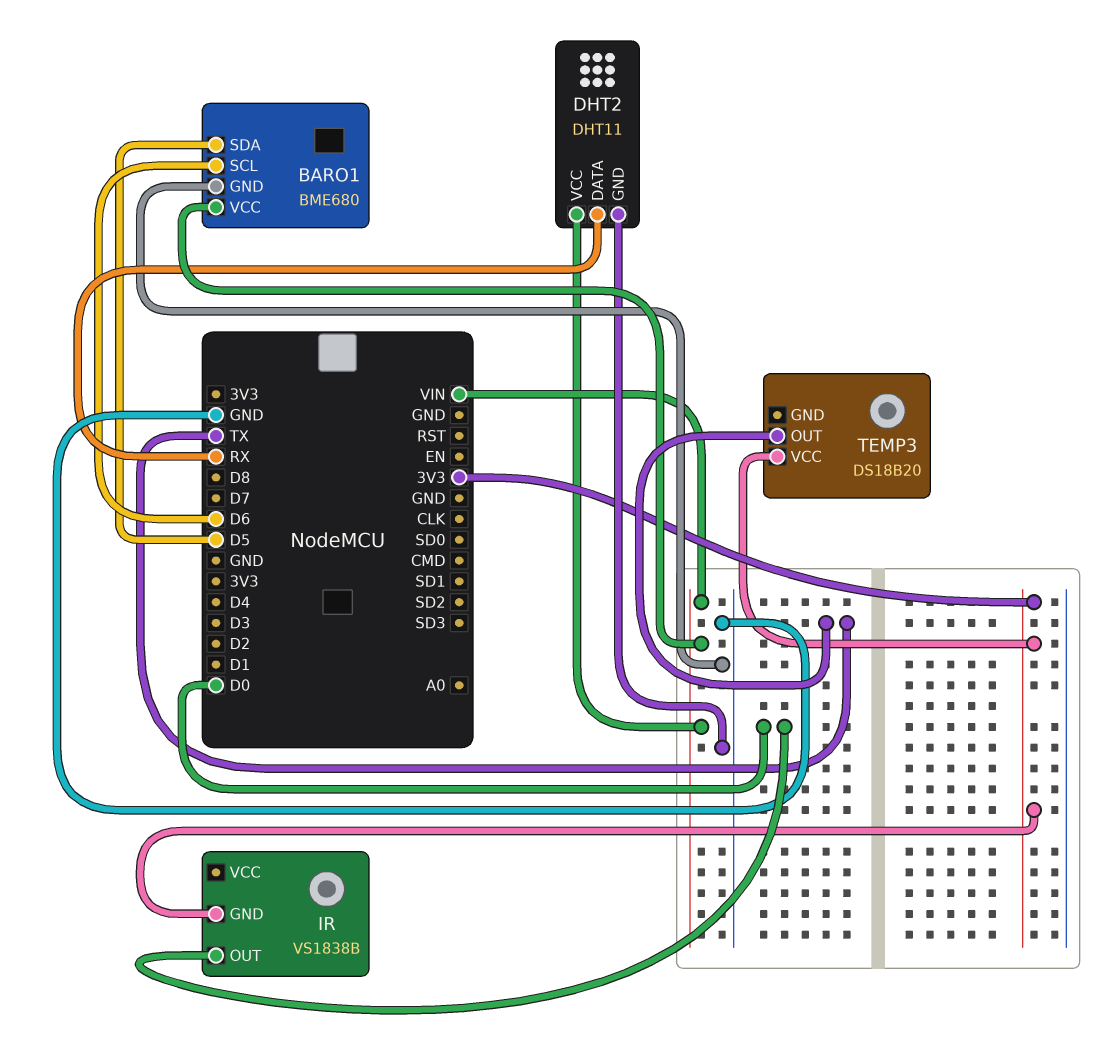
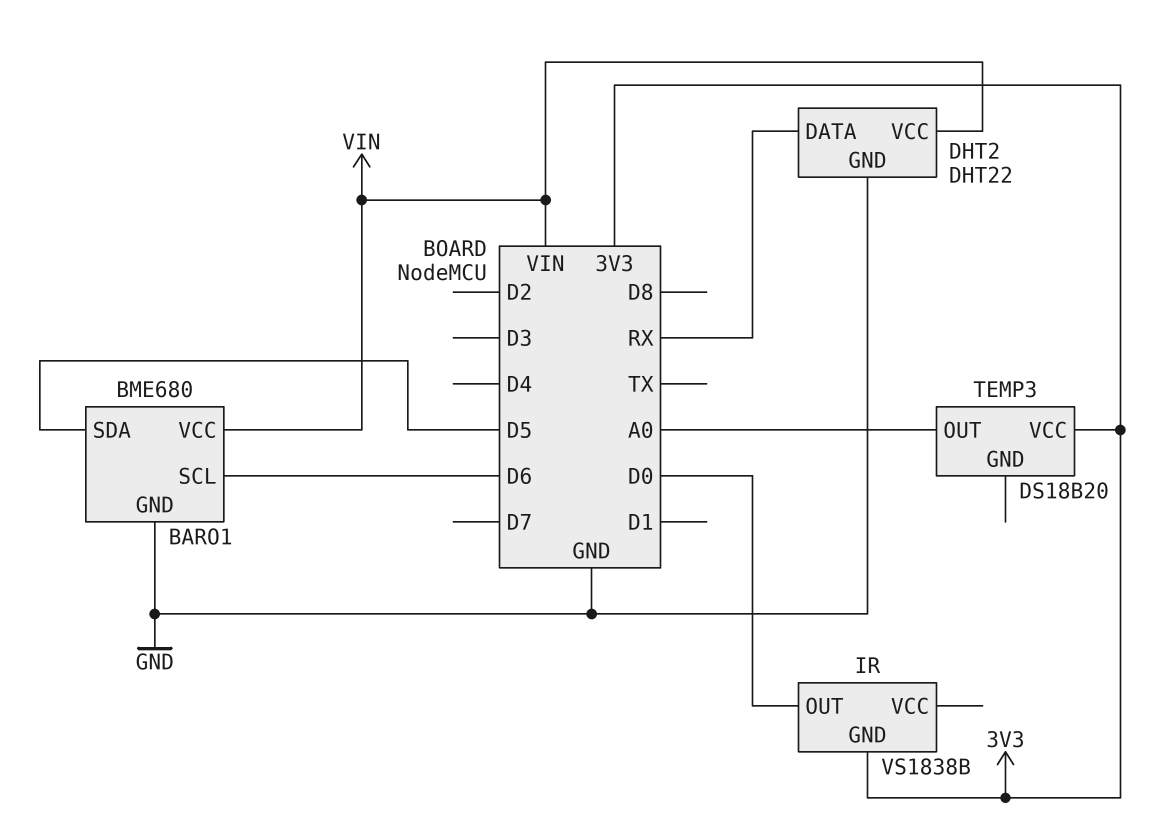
DHT2: DHT11 -> DHT22
TEMP3 pin OUT: TX -> A0

